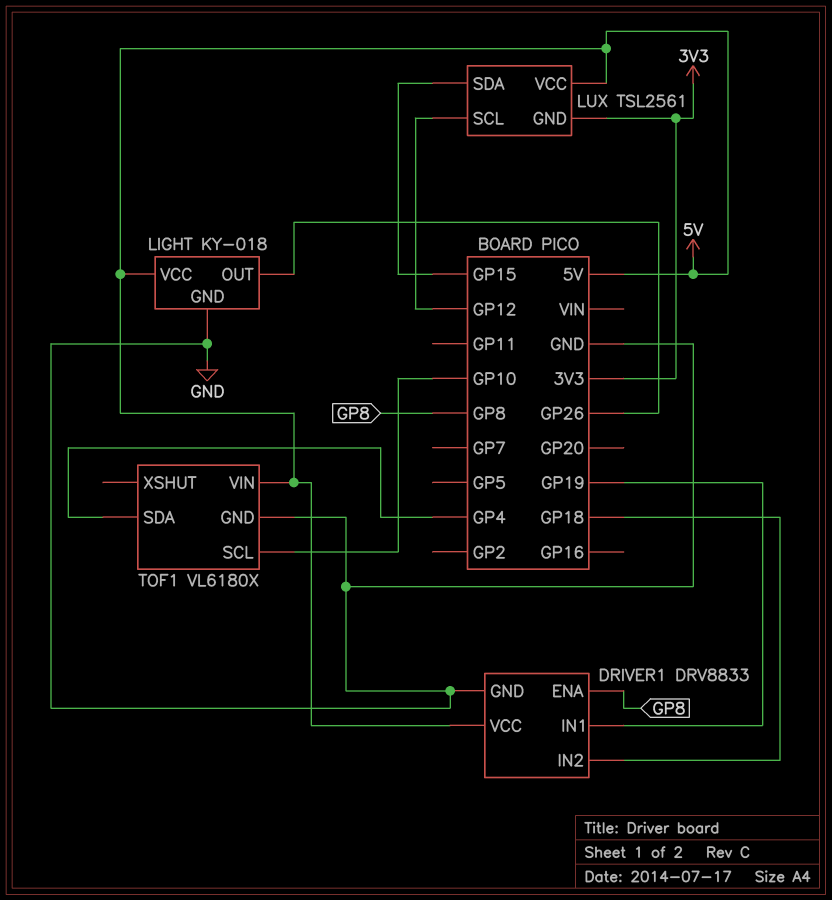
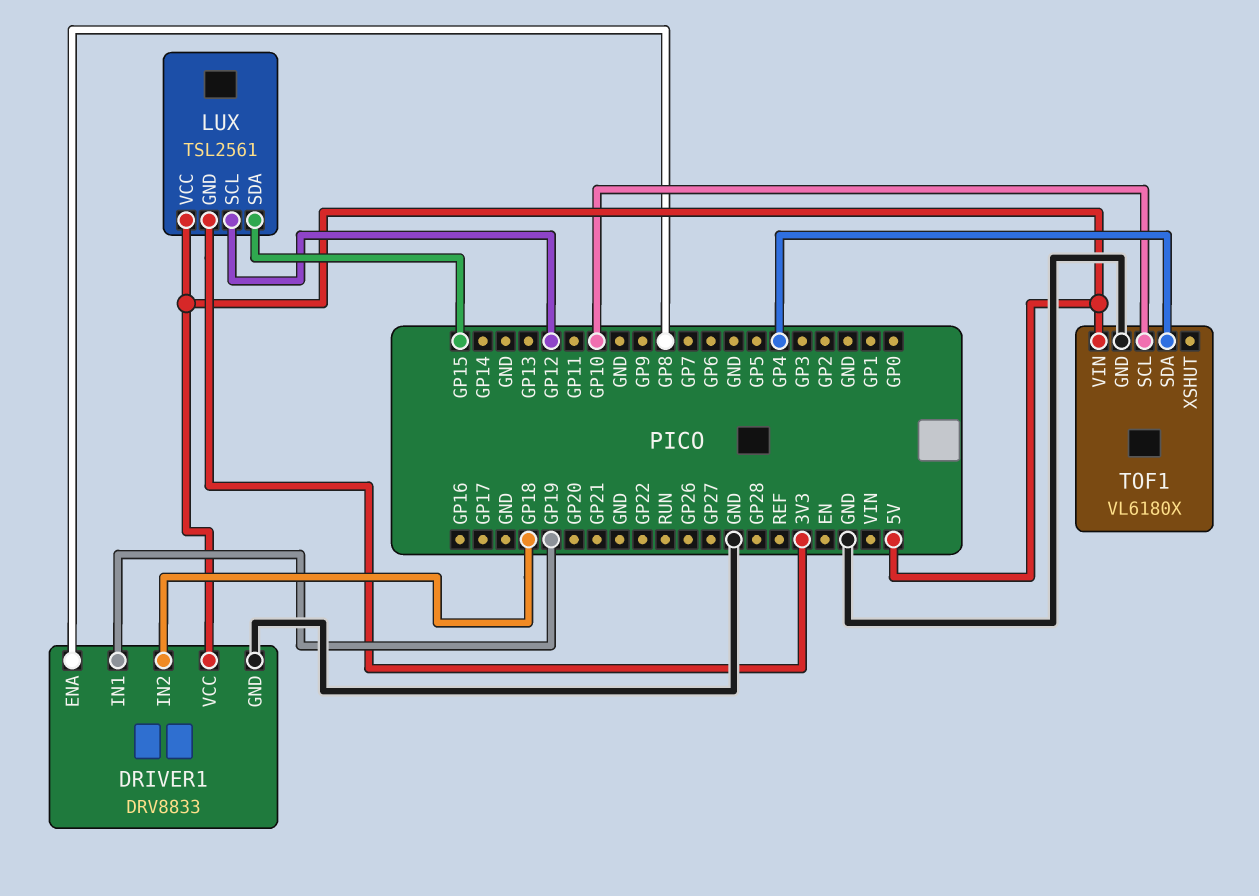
LIGHT: KY-018 -> none
LIGHT pin GND: GND -> none
LIGHT pin OUT: GP26 -> none
LIGHT pin VCC: 5V -> none

